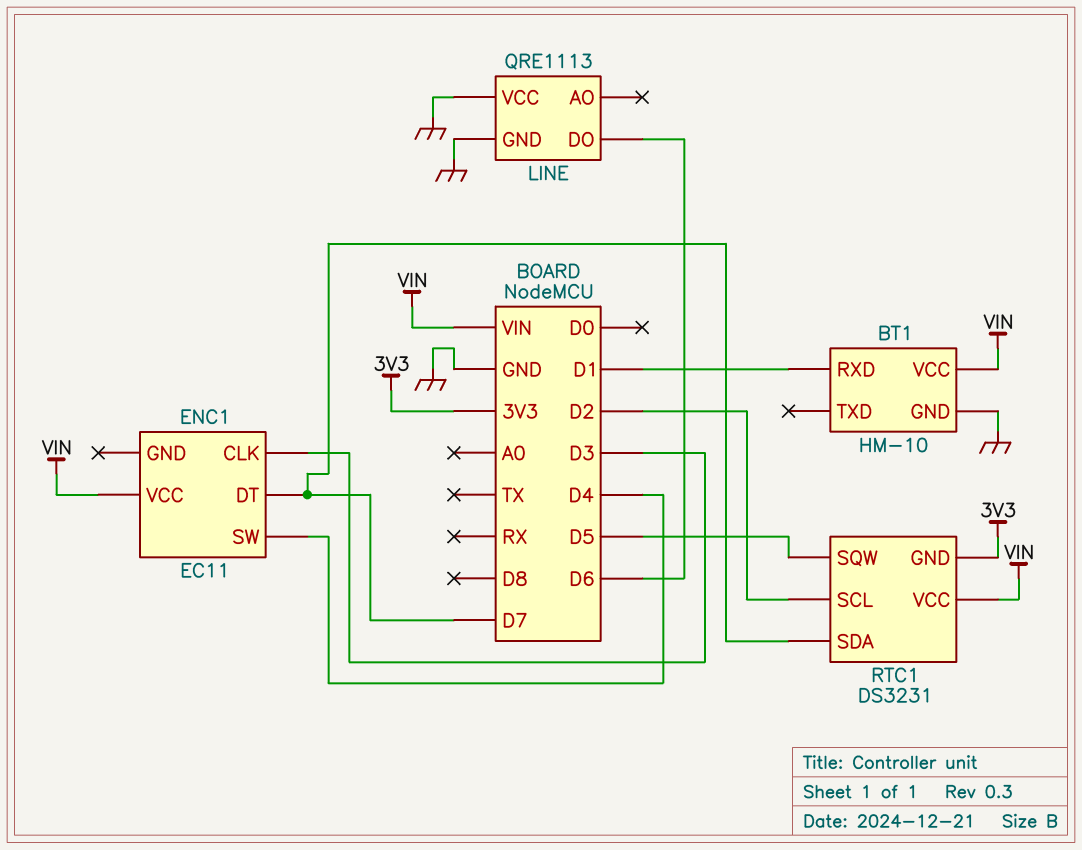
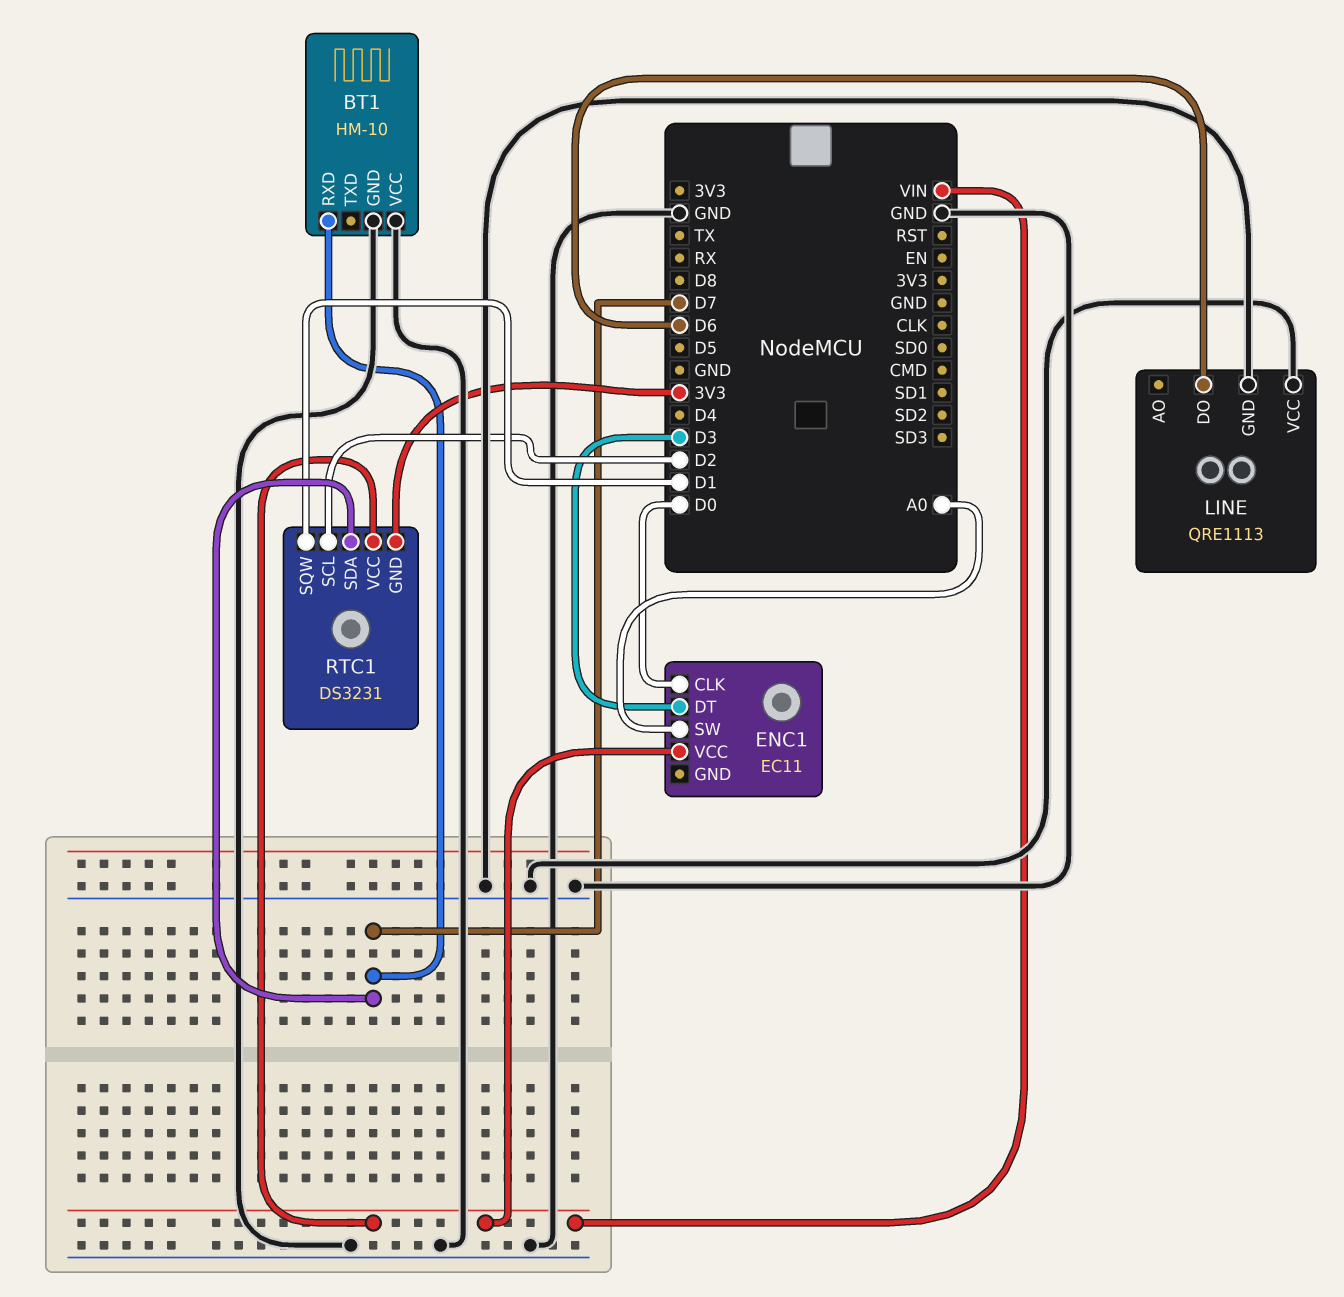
BT1 pin RXD: D1 -> D7
BT1 pin VCC: VIN -> GND
ENC1 pin CLK: D3 -> D0
ENC1 pin DT: D7 -> D3
ENC1 pin SW: D4 -> A0
RTC1 pin SQW: D5 -> D1

